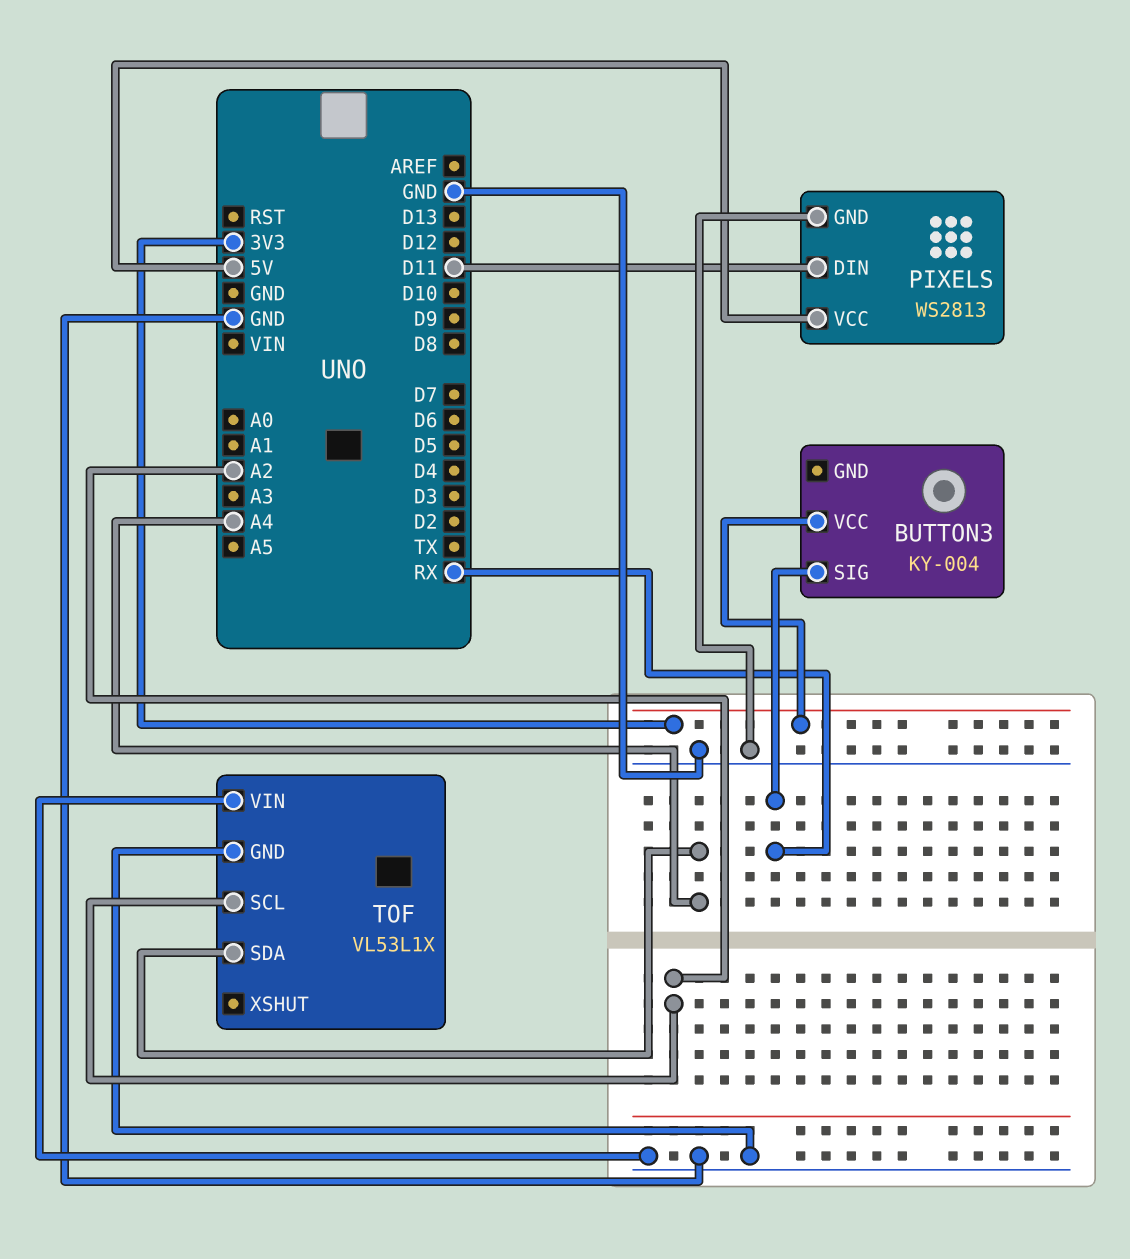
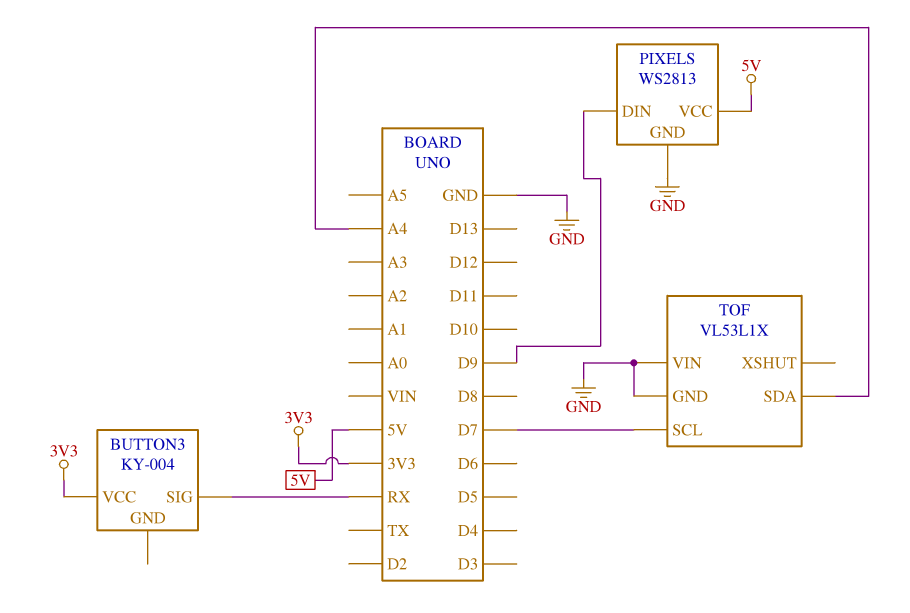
PIXELS pin DIN: D11 -> D9
TOF pin SCL: A2 -> D7

